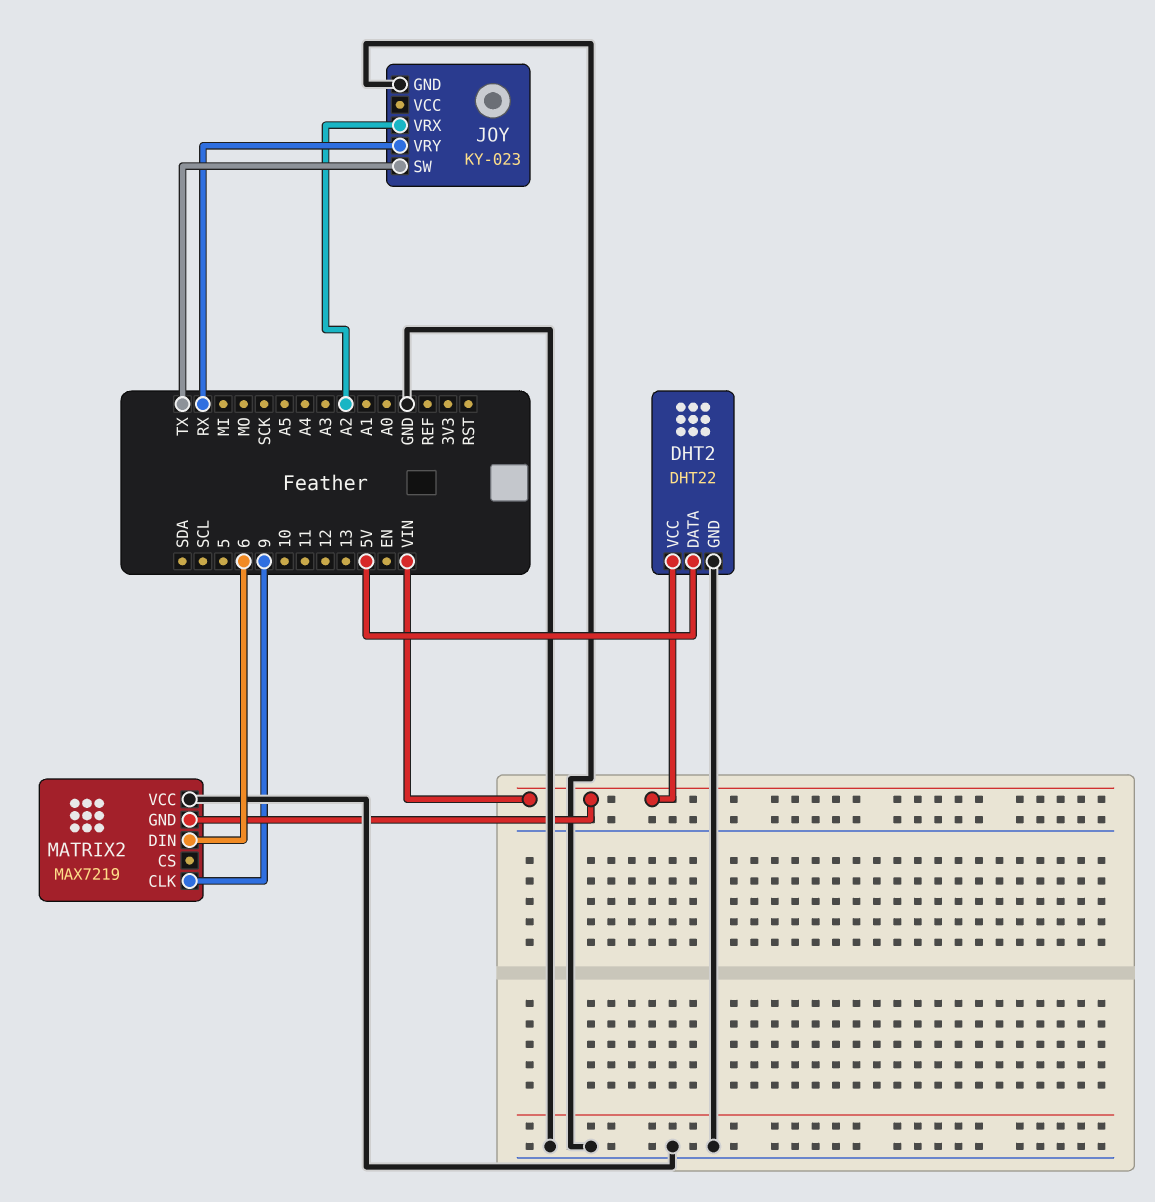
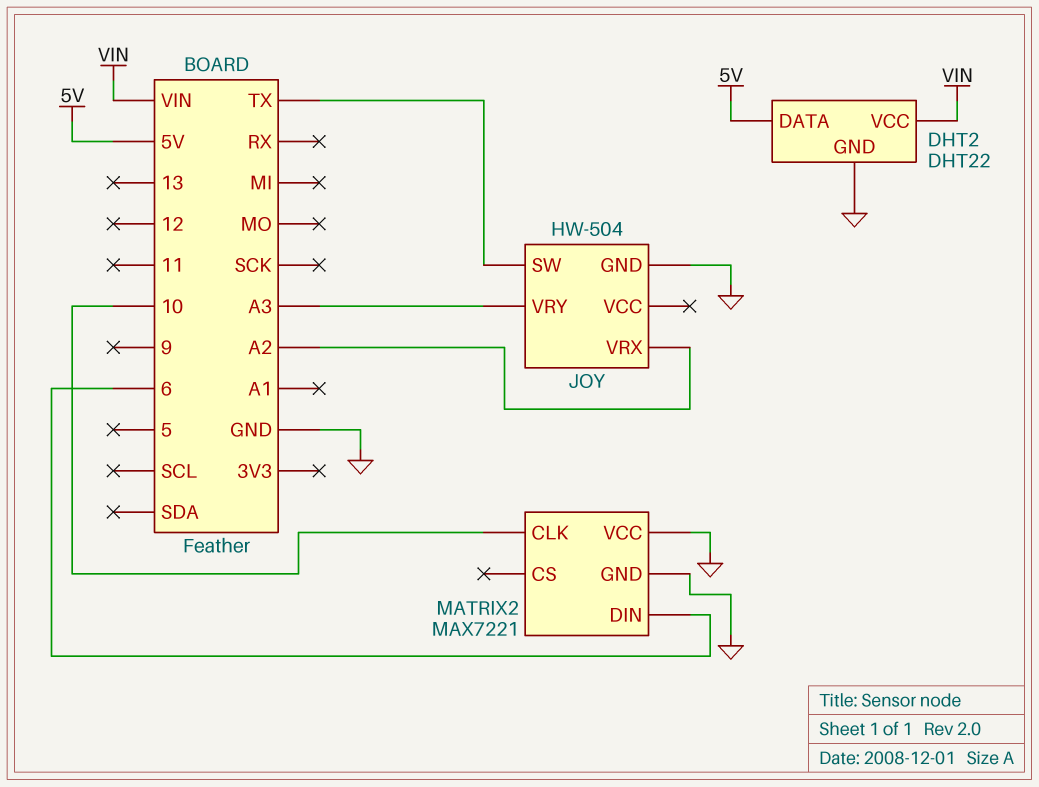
JOY: KY-023 -> HW-504
JOY pin VRY: RX -> A3
MATRIX2: MAX7219 -> MAX7221
MATRIX2 pin CLK: 9 -> 10
MATRIX2 pin GND: VIN -> GND

